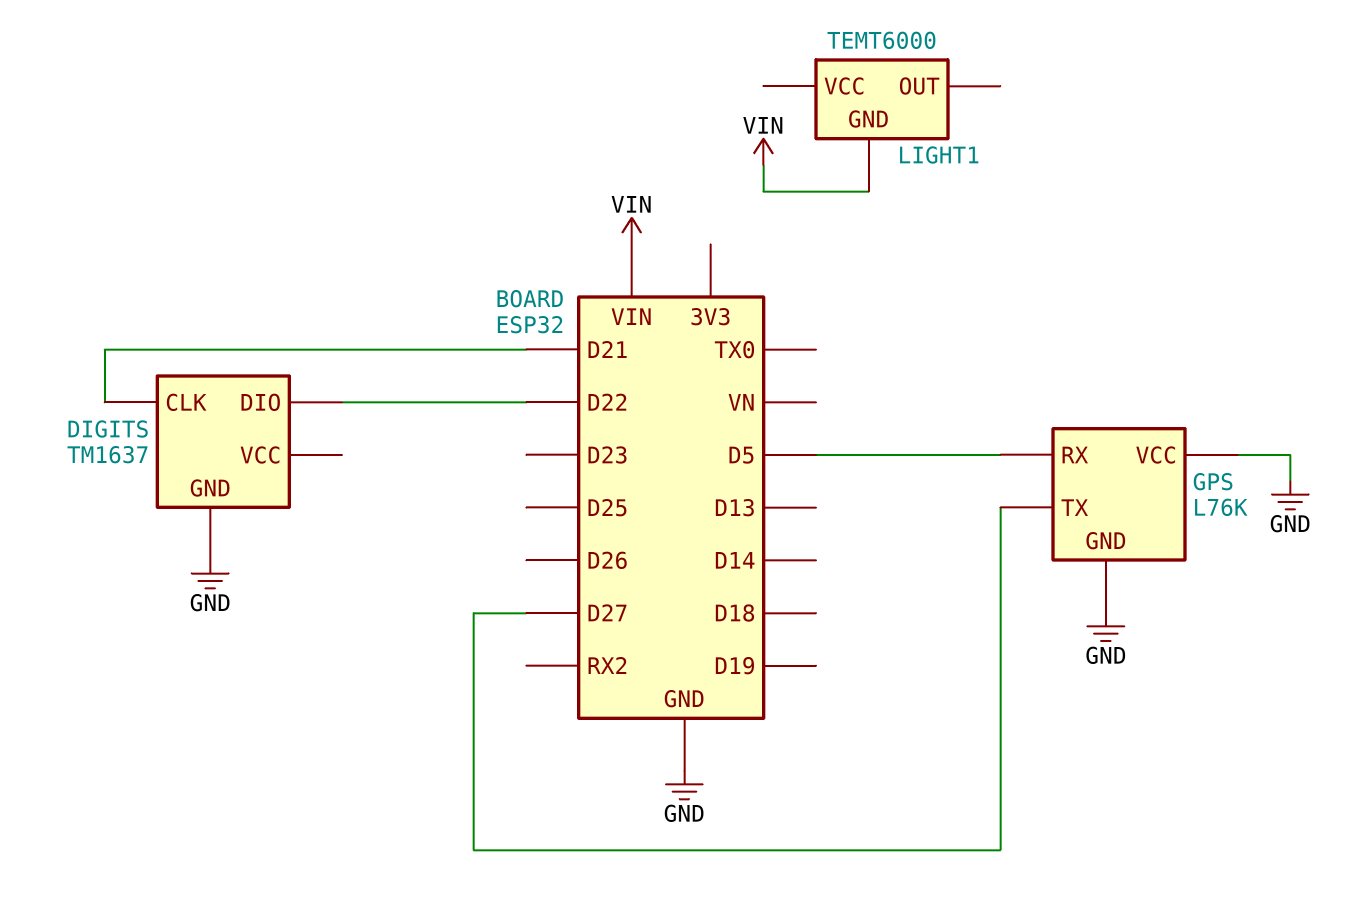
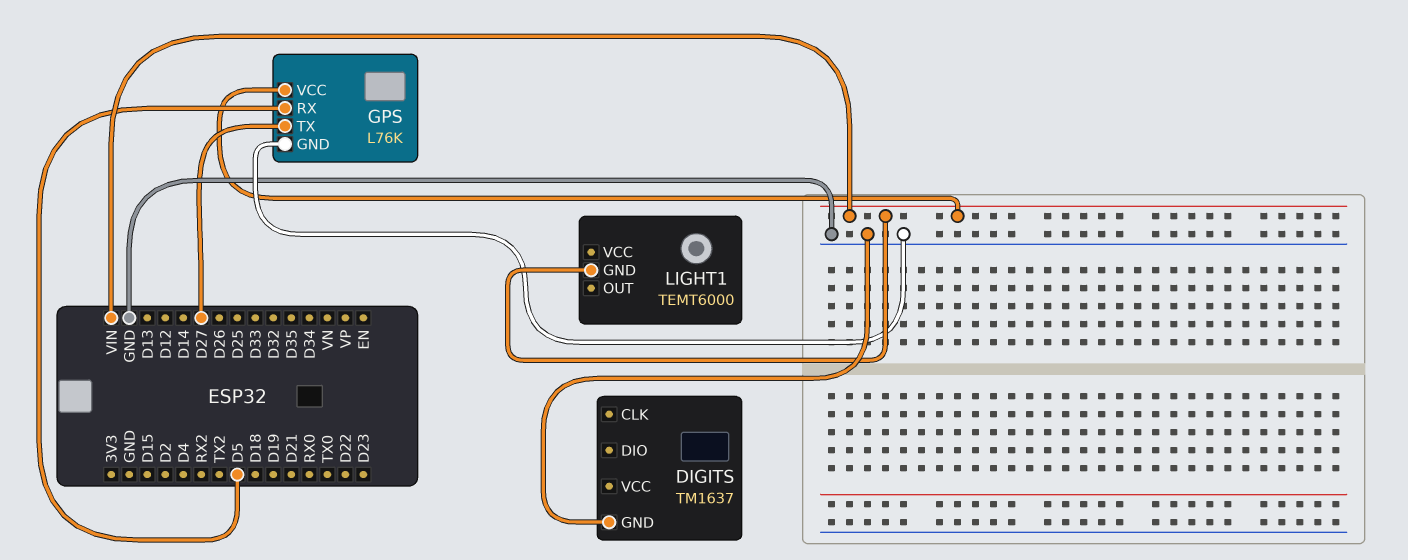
DIGITS pin CLK: D21 -> none
DIGITS pin DIO: D22 -> none
GPS pin VCC: GND -> VIN

